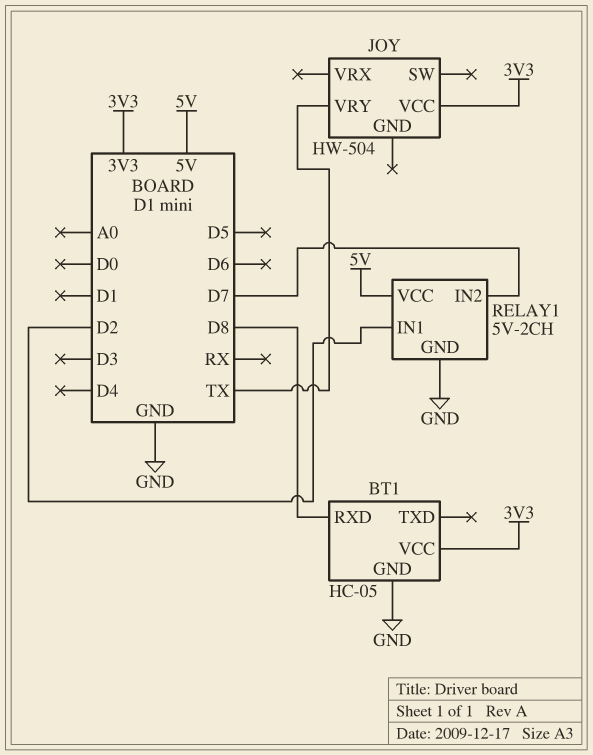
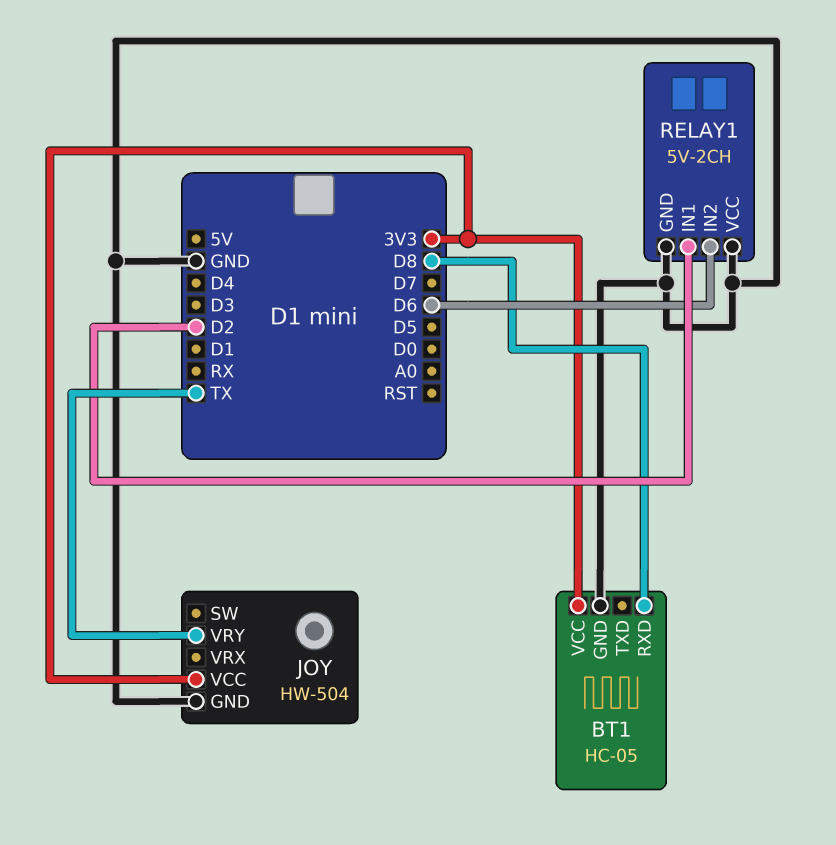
JOY pin GND: none -> GND
RELAY1 pin IN2: D7 -> D6
RELAY1 pin VCC: 5V -> GND

